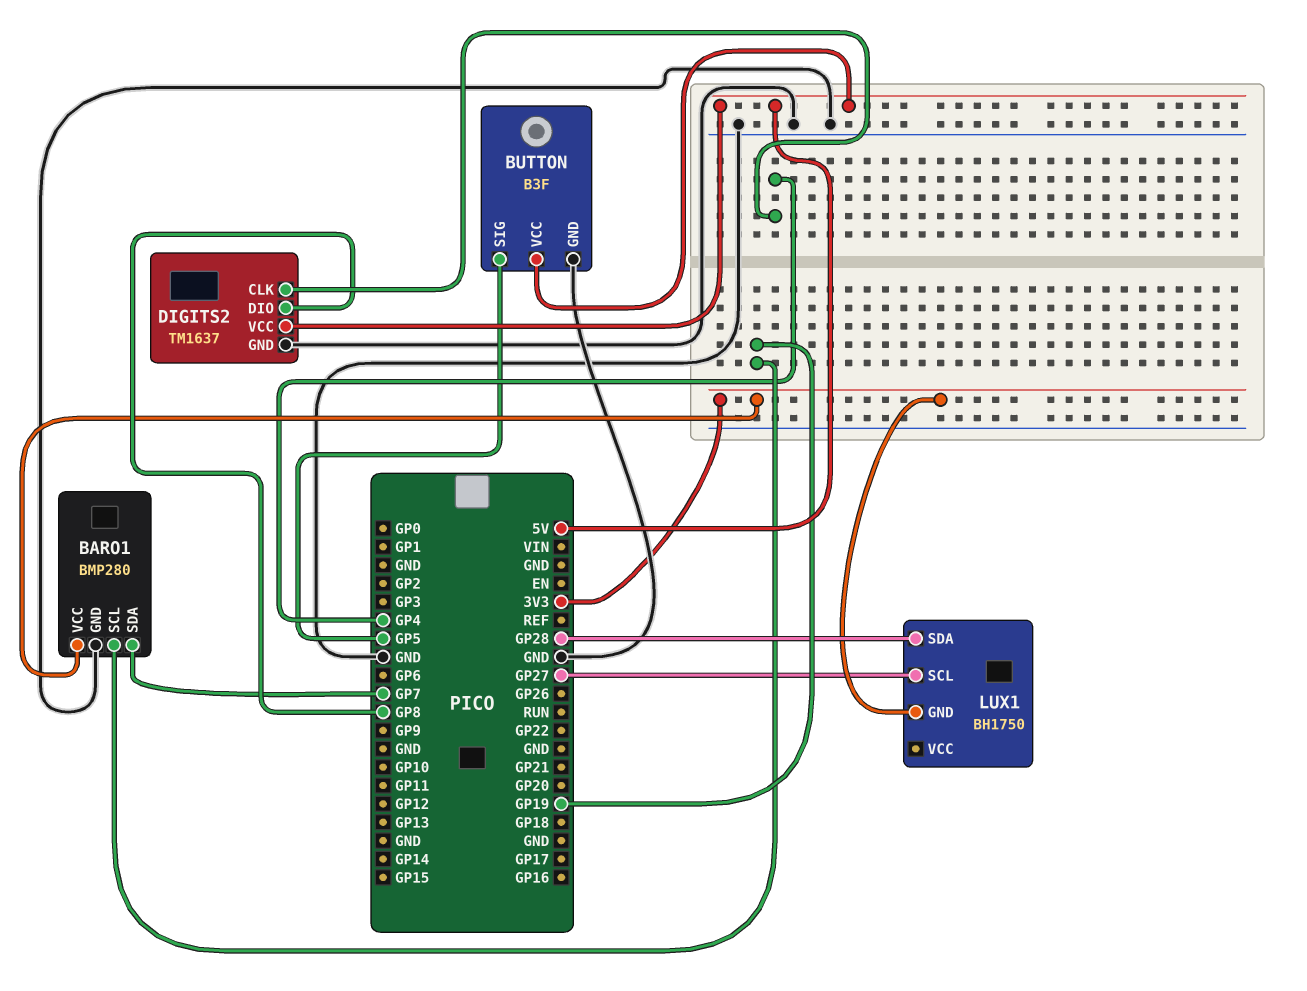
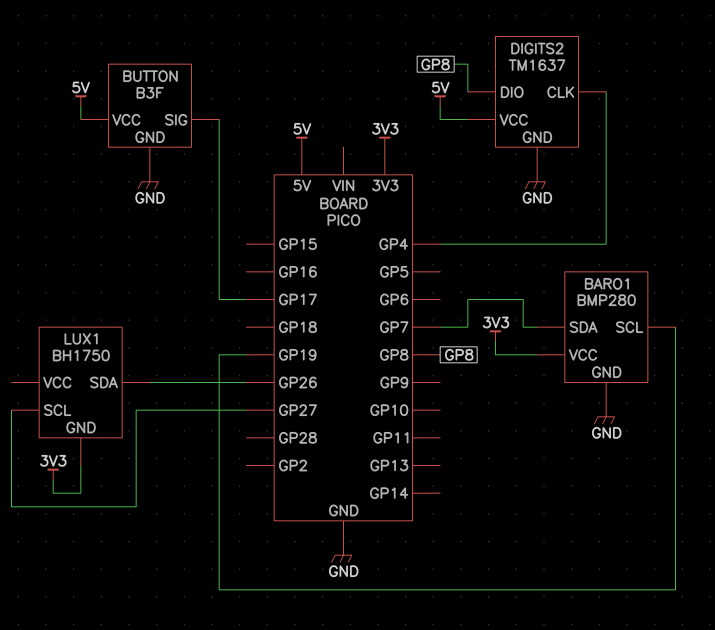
BUTTON pin SIG: GP5 -> GP17
LUX1 pin SDA: GP28 -> GP26

